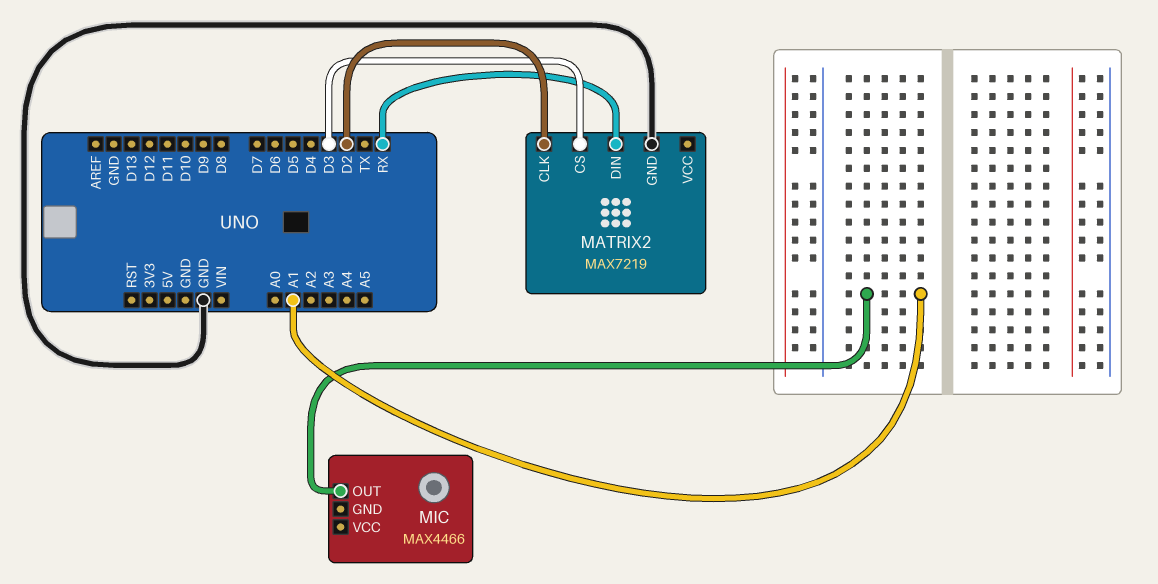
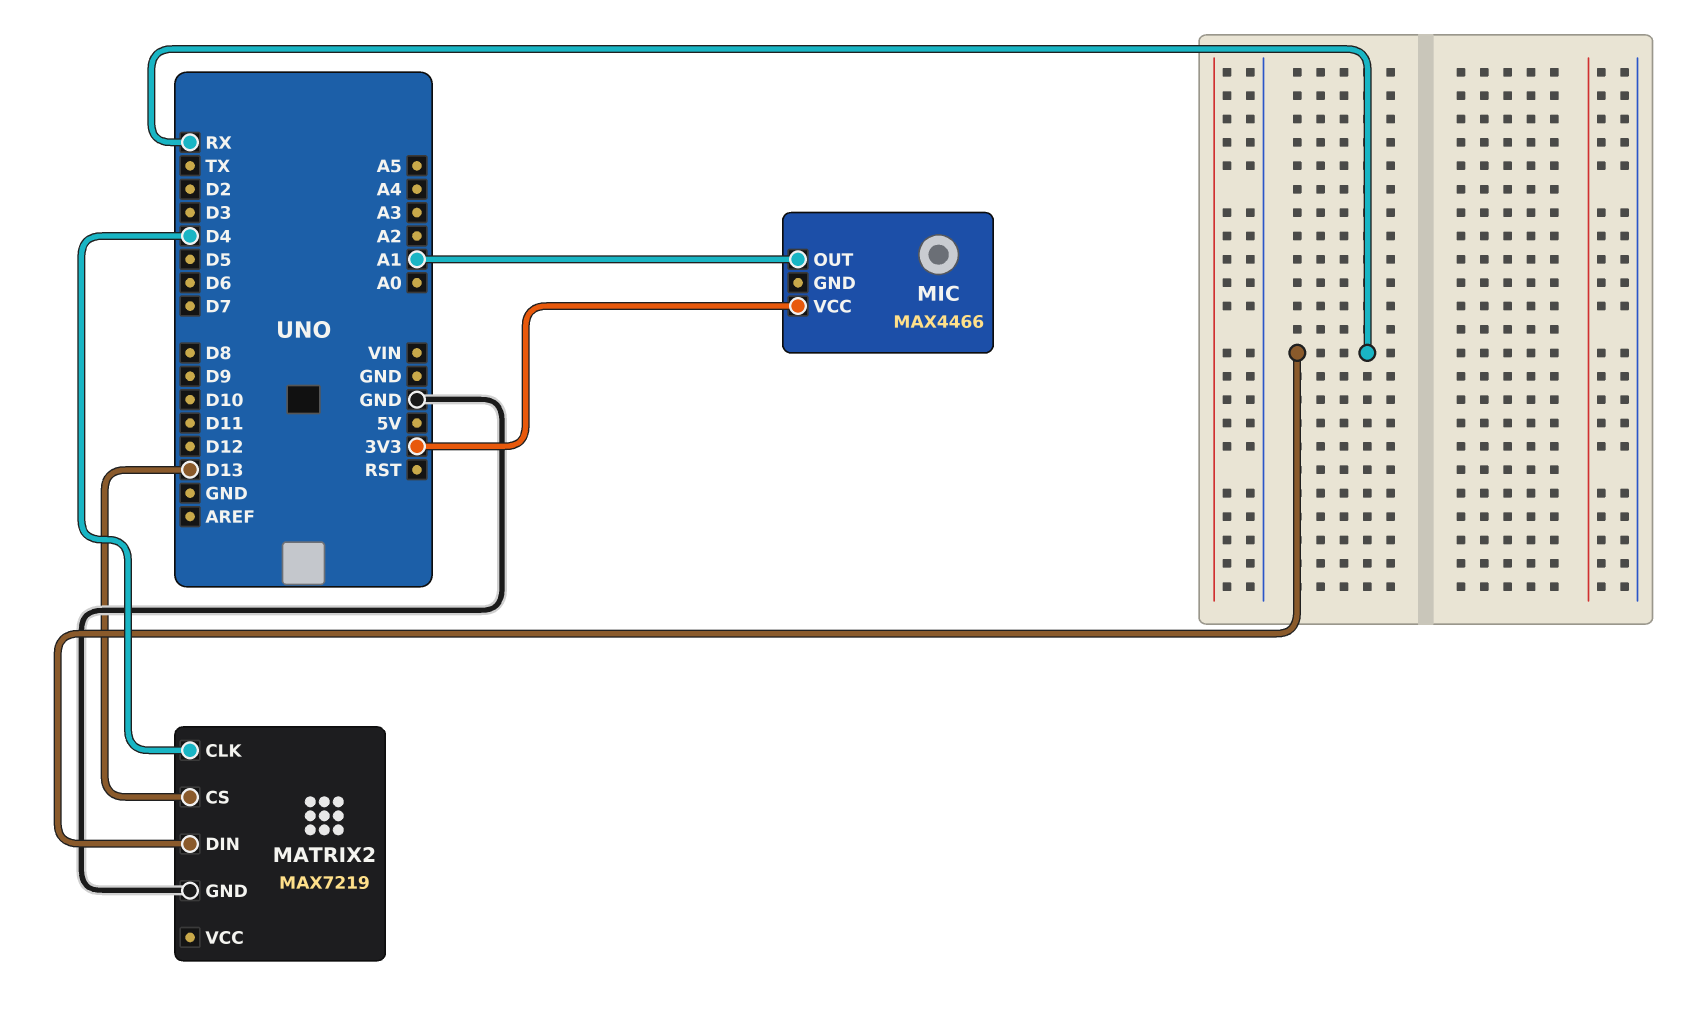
MATRIX2 pin CLK: D2 -> D4
MATRIX2 pin CS: D3 -> D13
MIC pin VCC: none -> 3V3

